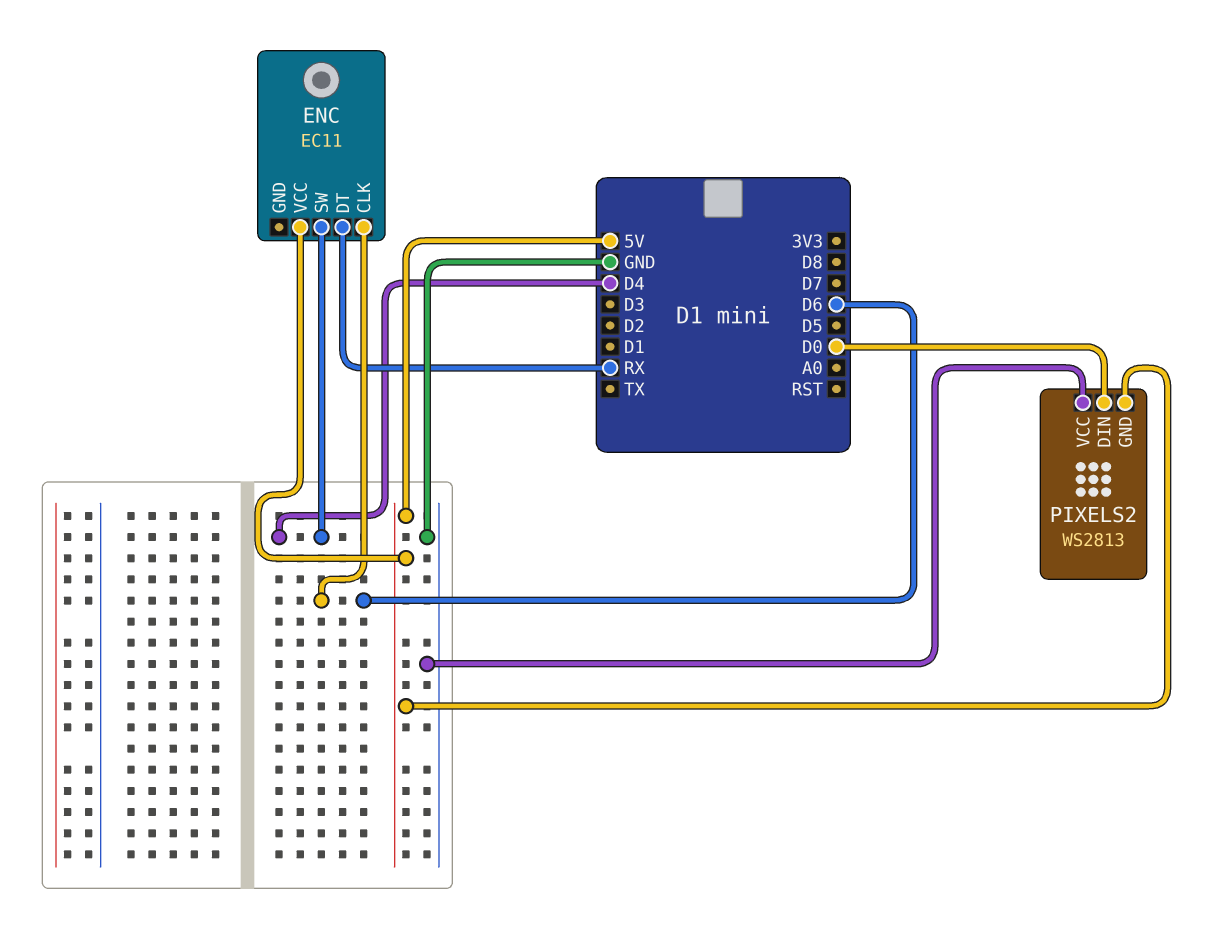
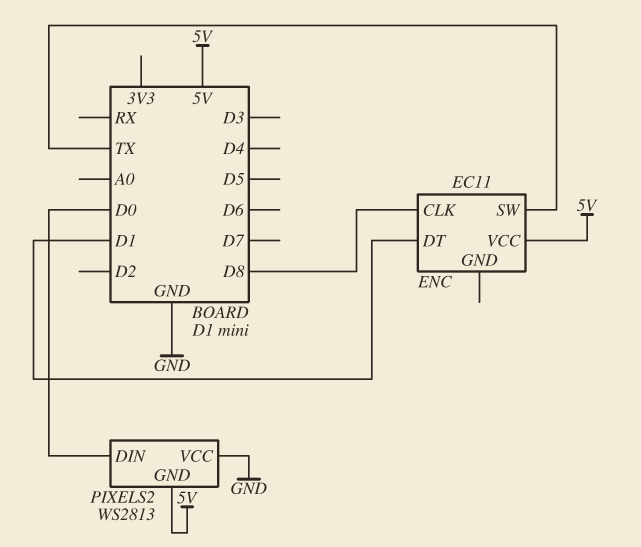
ENC pin CLK: D6 -> D8
ENC pin DT: RX -> D1
ENC pin SW: D4 -> TX

